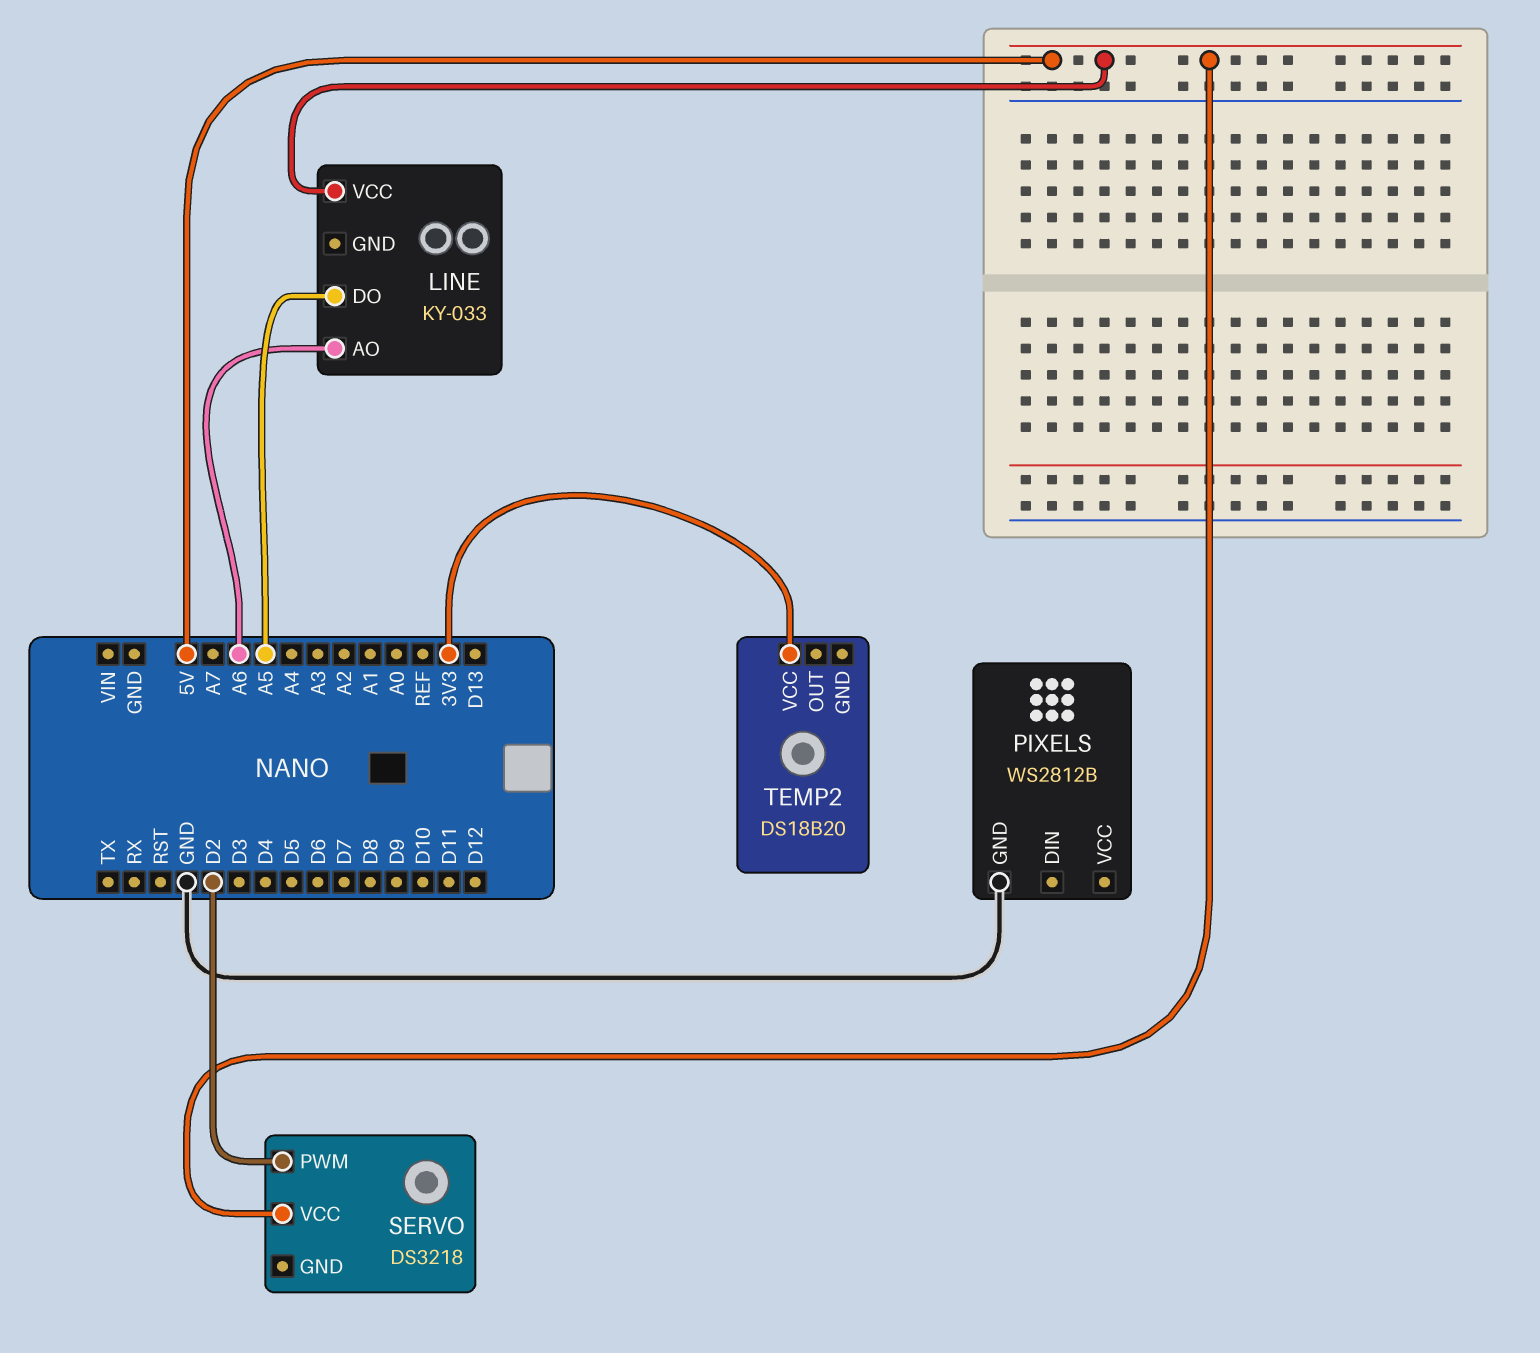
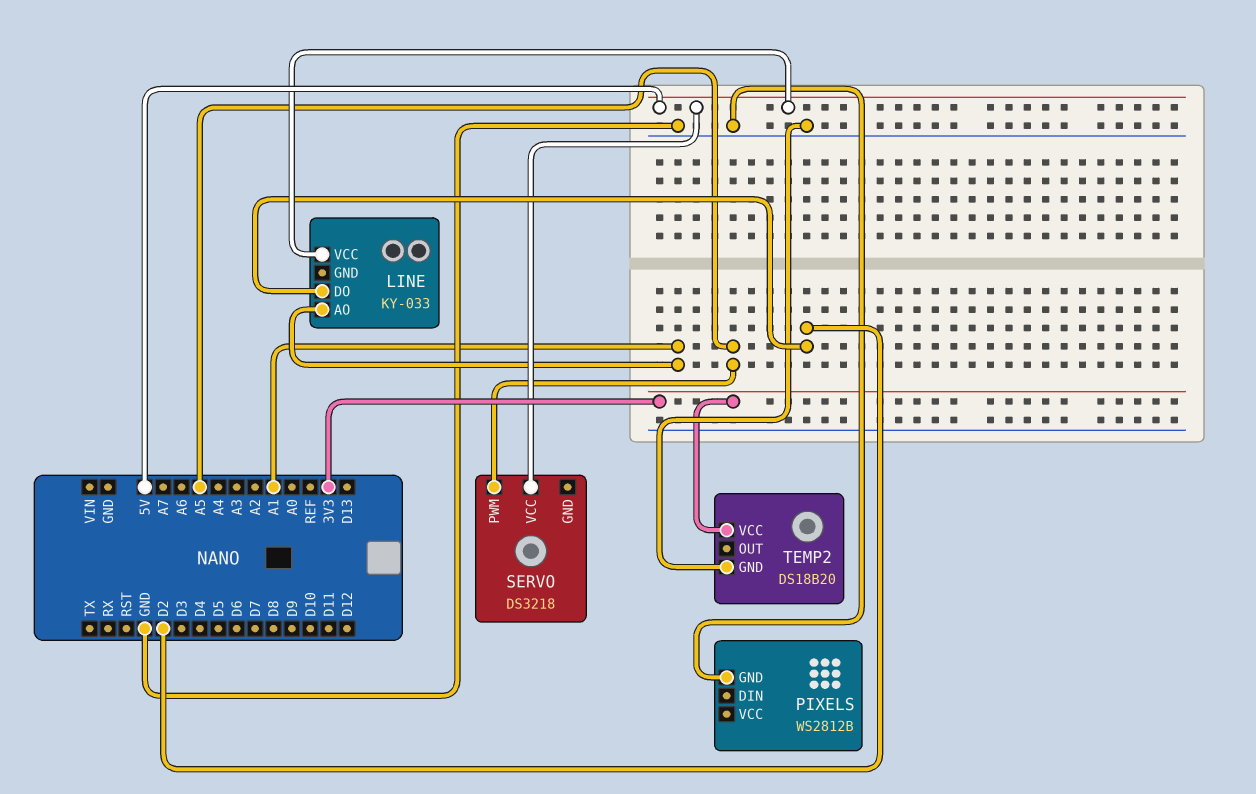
LINE pin AO: A6 -> A1
LINE pin DO: A5 -> D2
SERVO pin PWM: D2 -> A5
TEMP2 pin GND: none -> GND

